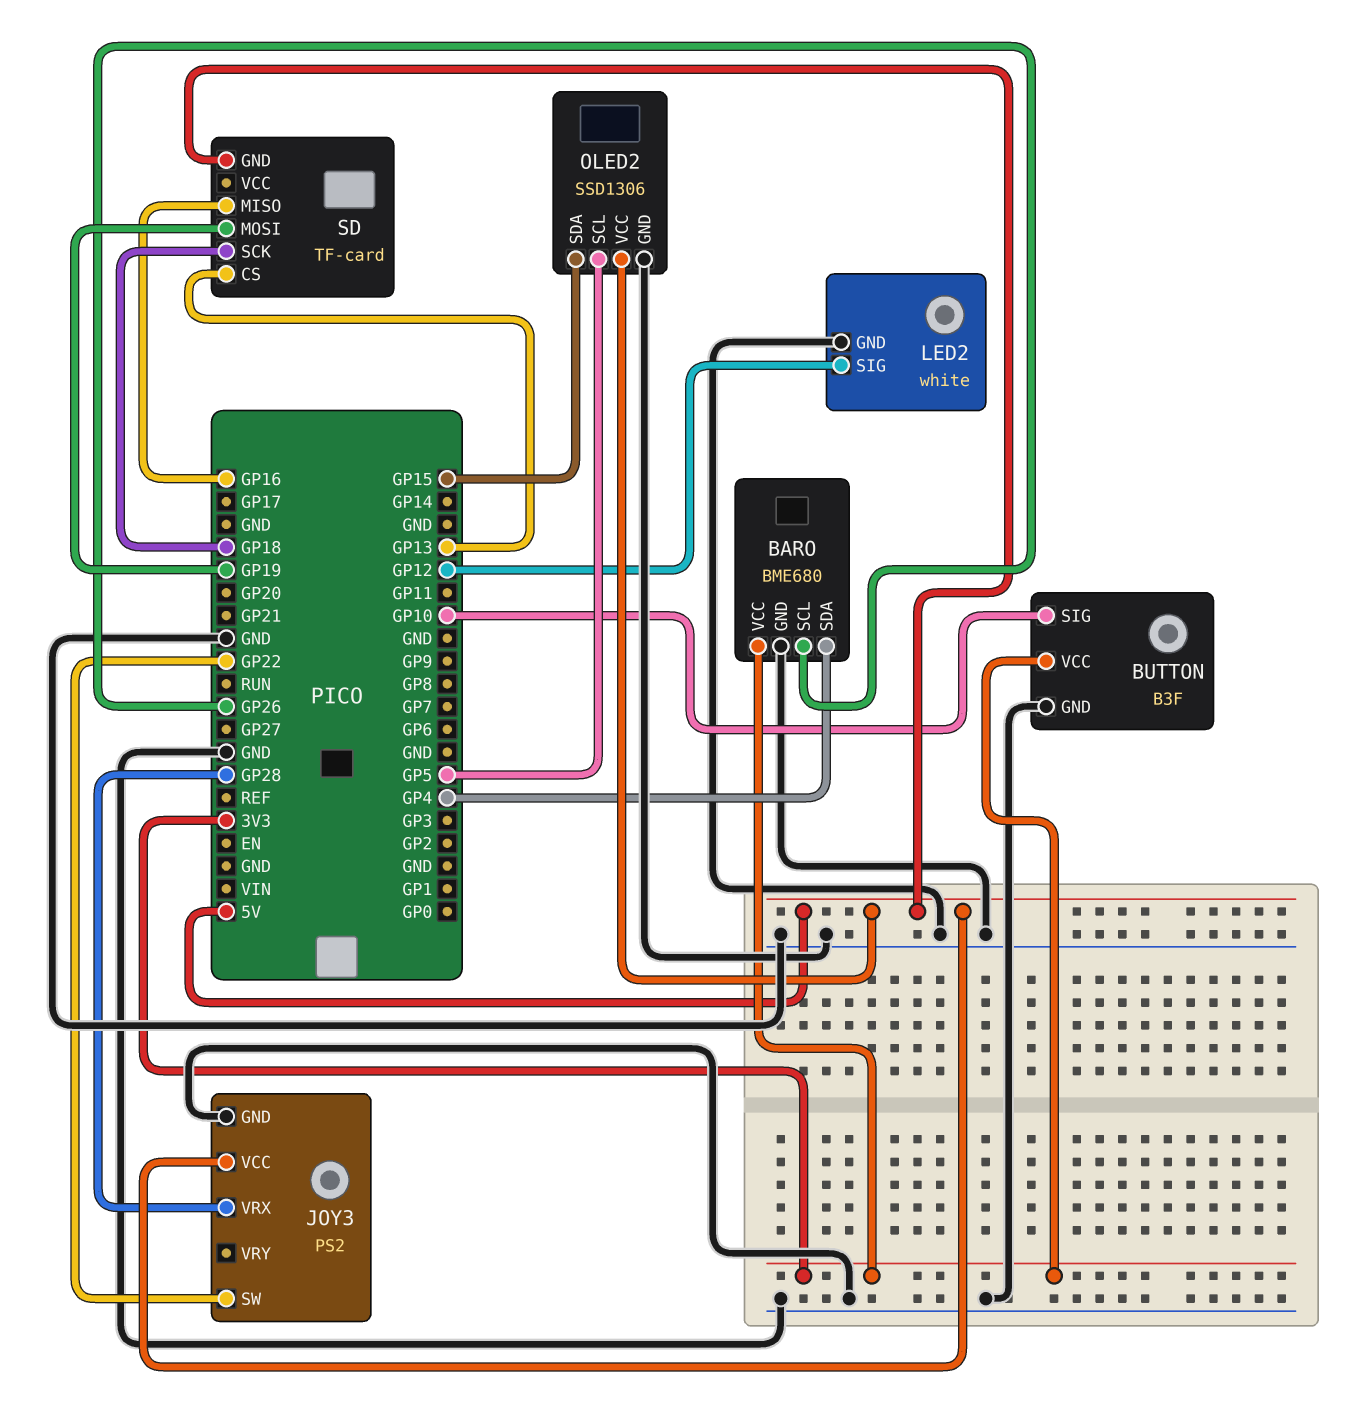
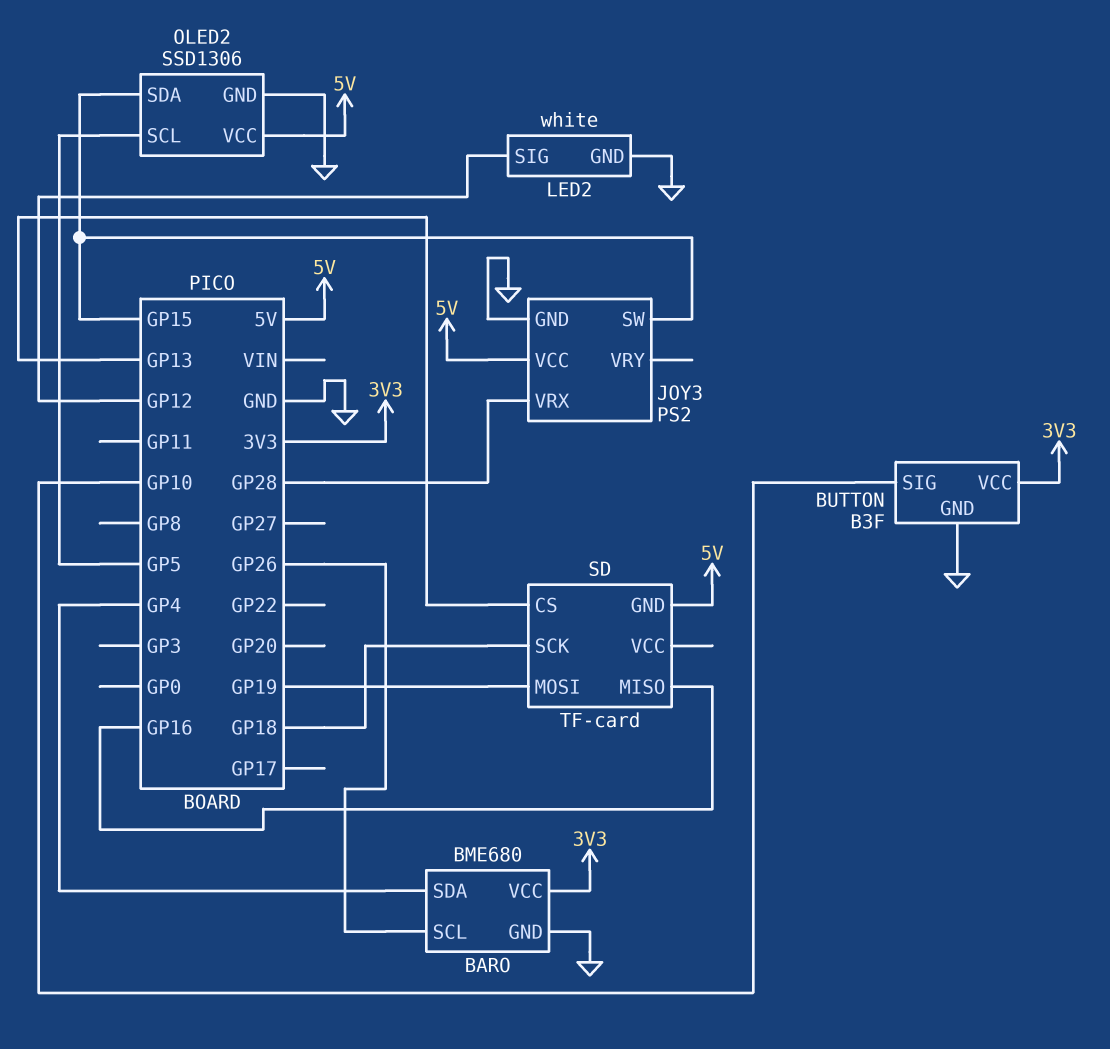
JOY3 pin SW: GP22 -> GP15

